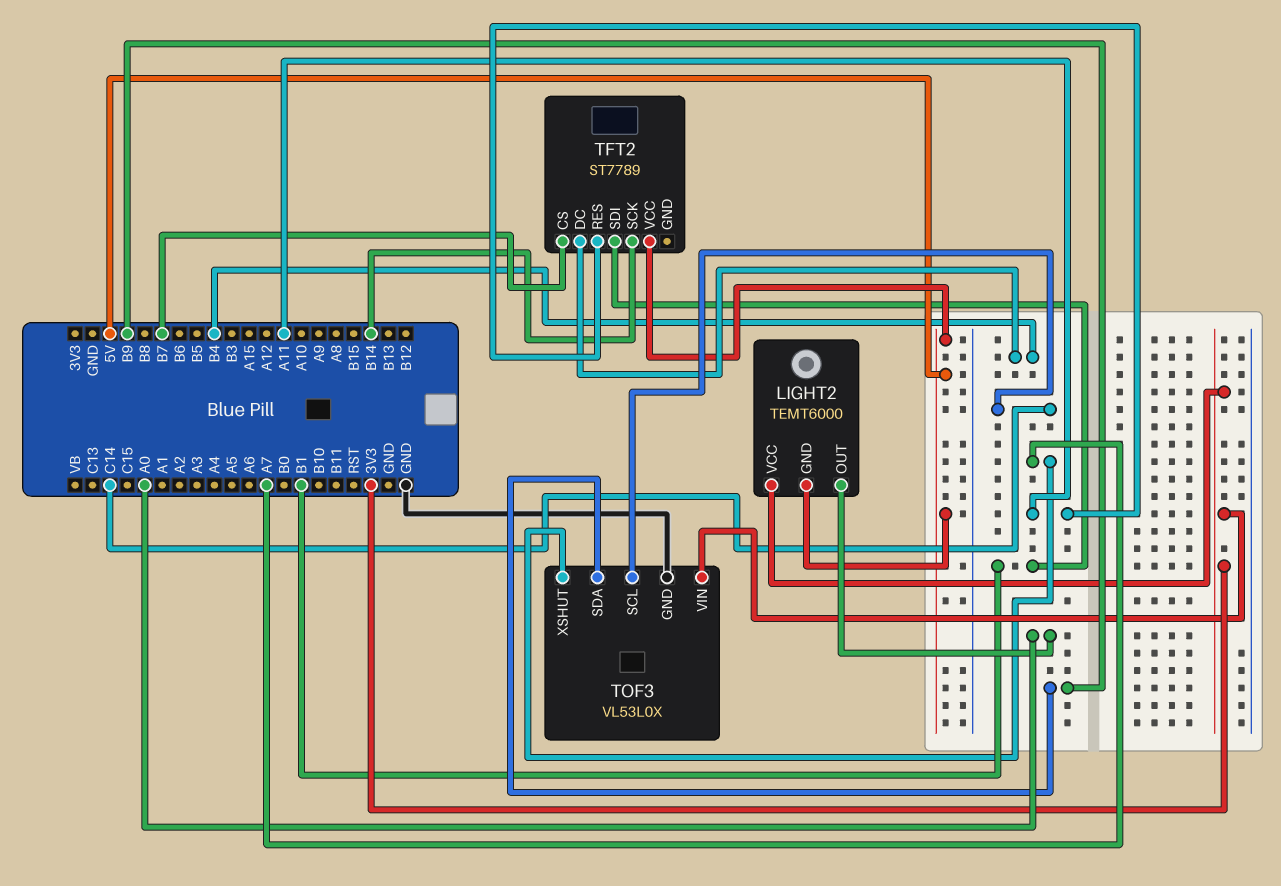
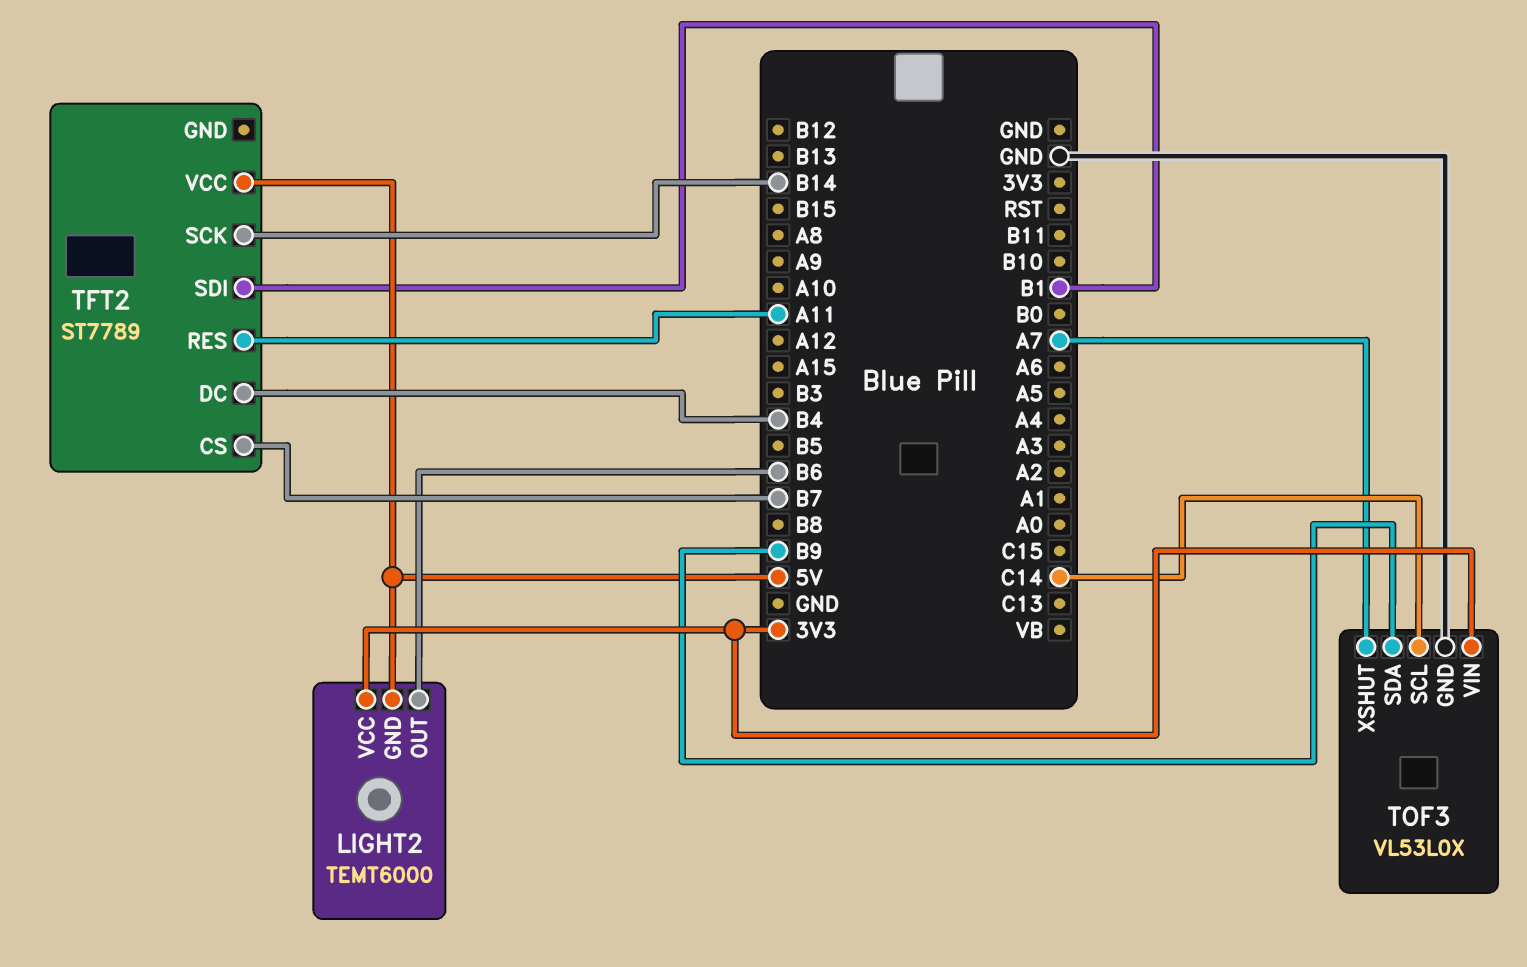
LIGHT2 pin OUT: A0 -> B6

